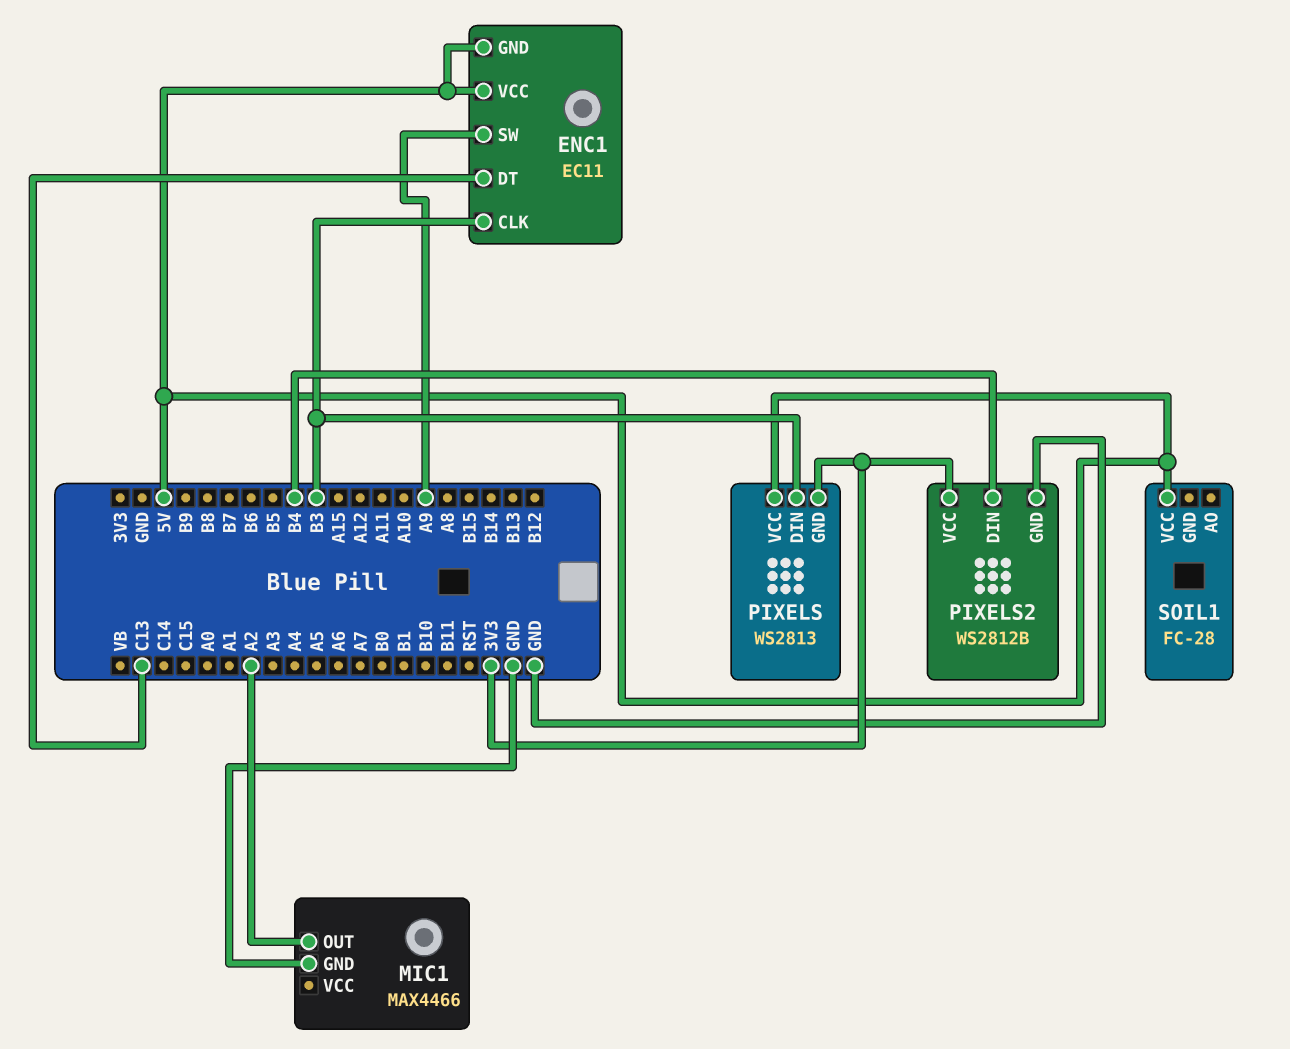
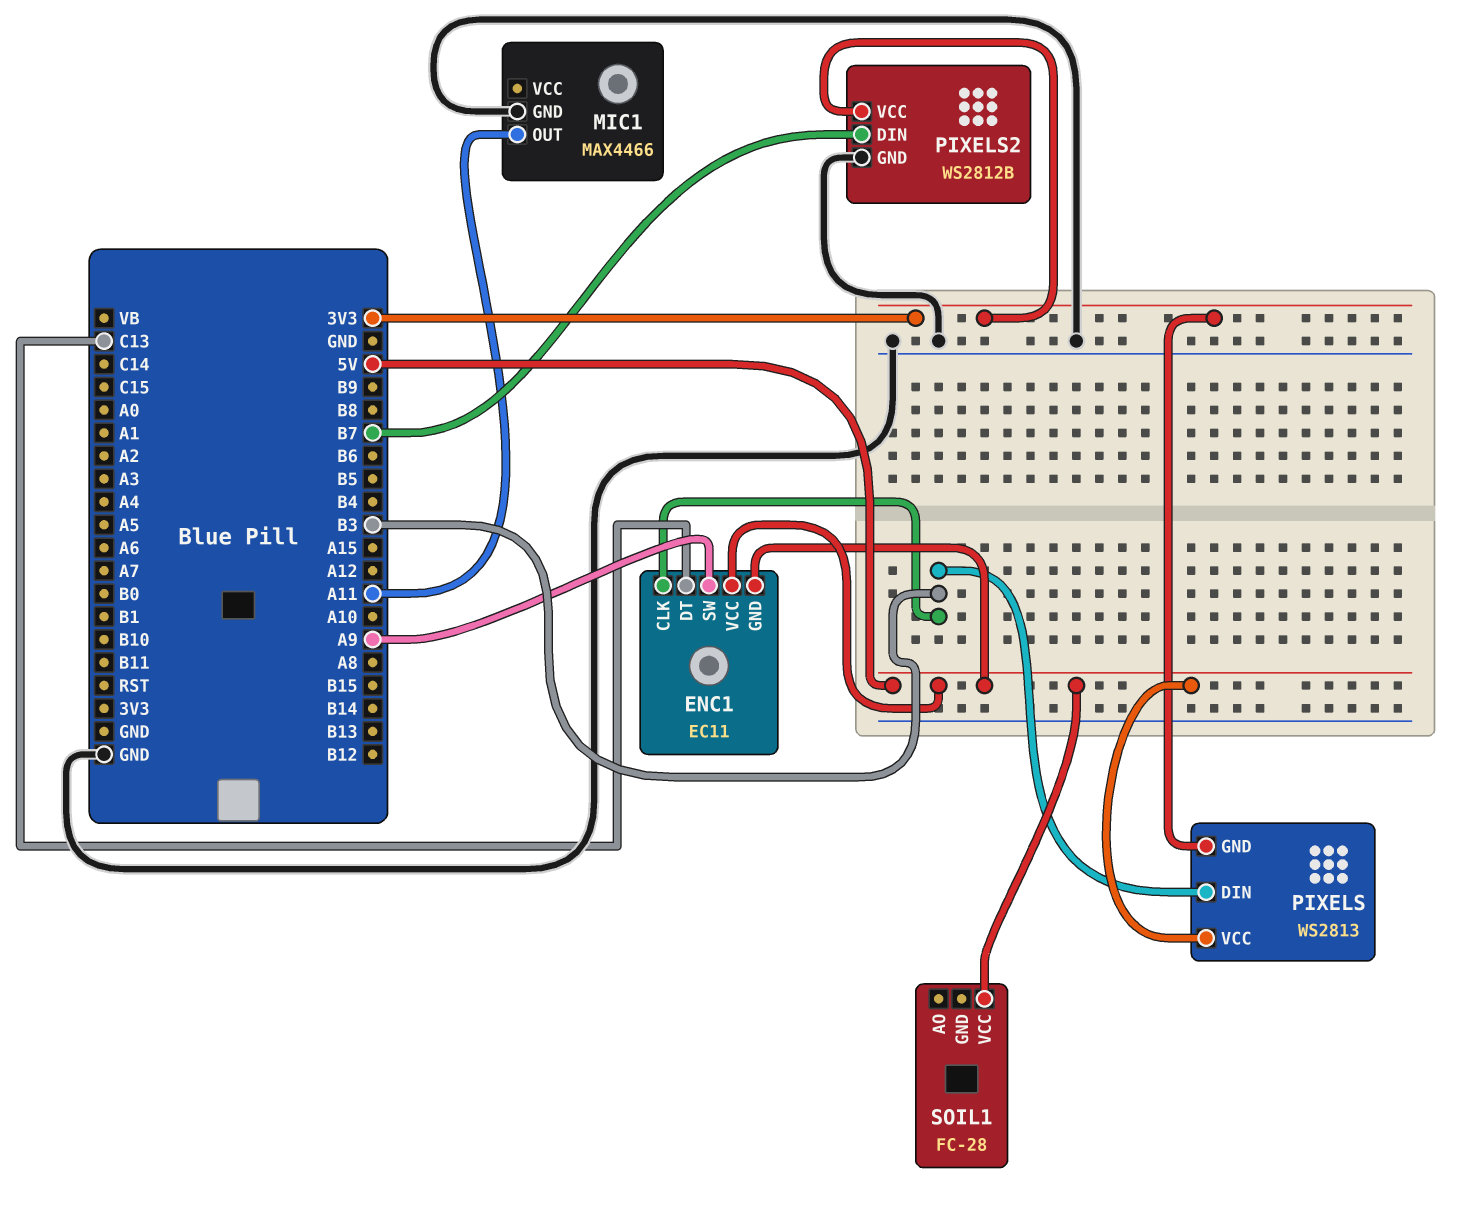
MIC1 pin OUT: A2 -> A11
PIXELS2 pin DIN: B4 -> B7

